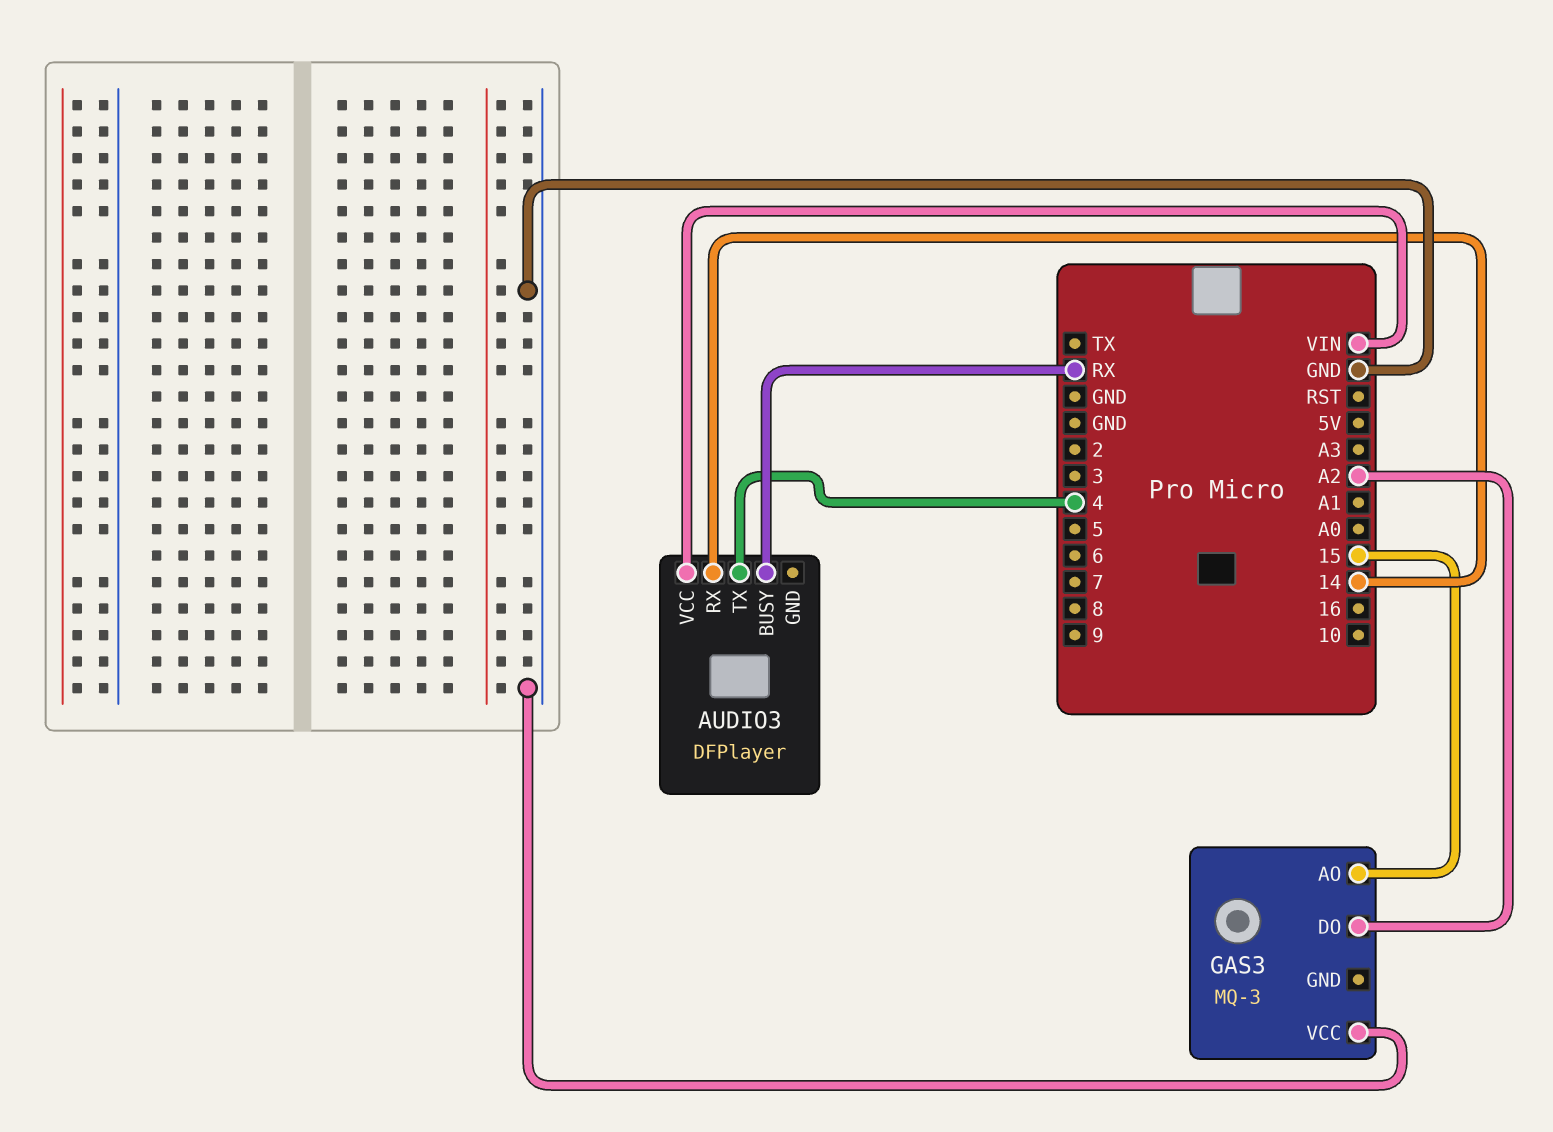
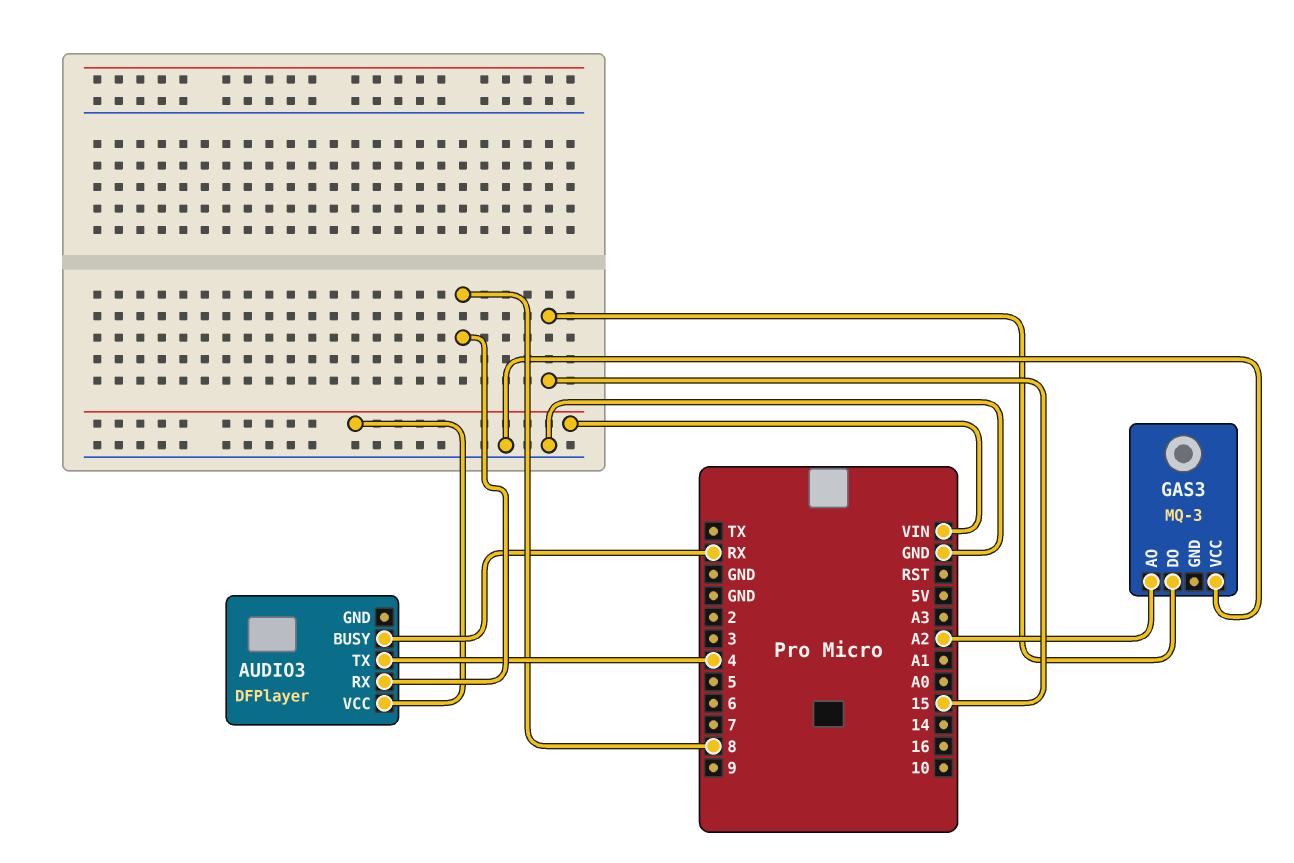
AUDIO3 pin RX: 14 -> 8
GAS3 pin AO: 15 -> A2
GAS3 pin DO: A2 -> 15

